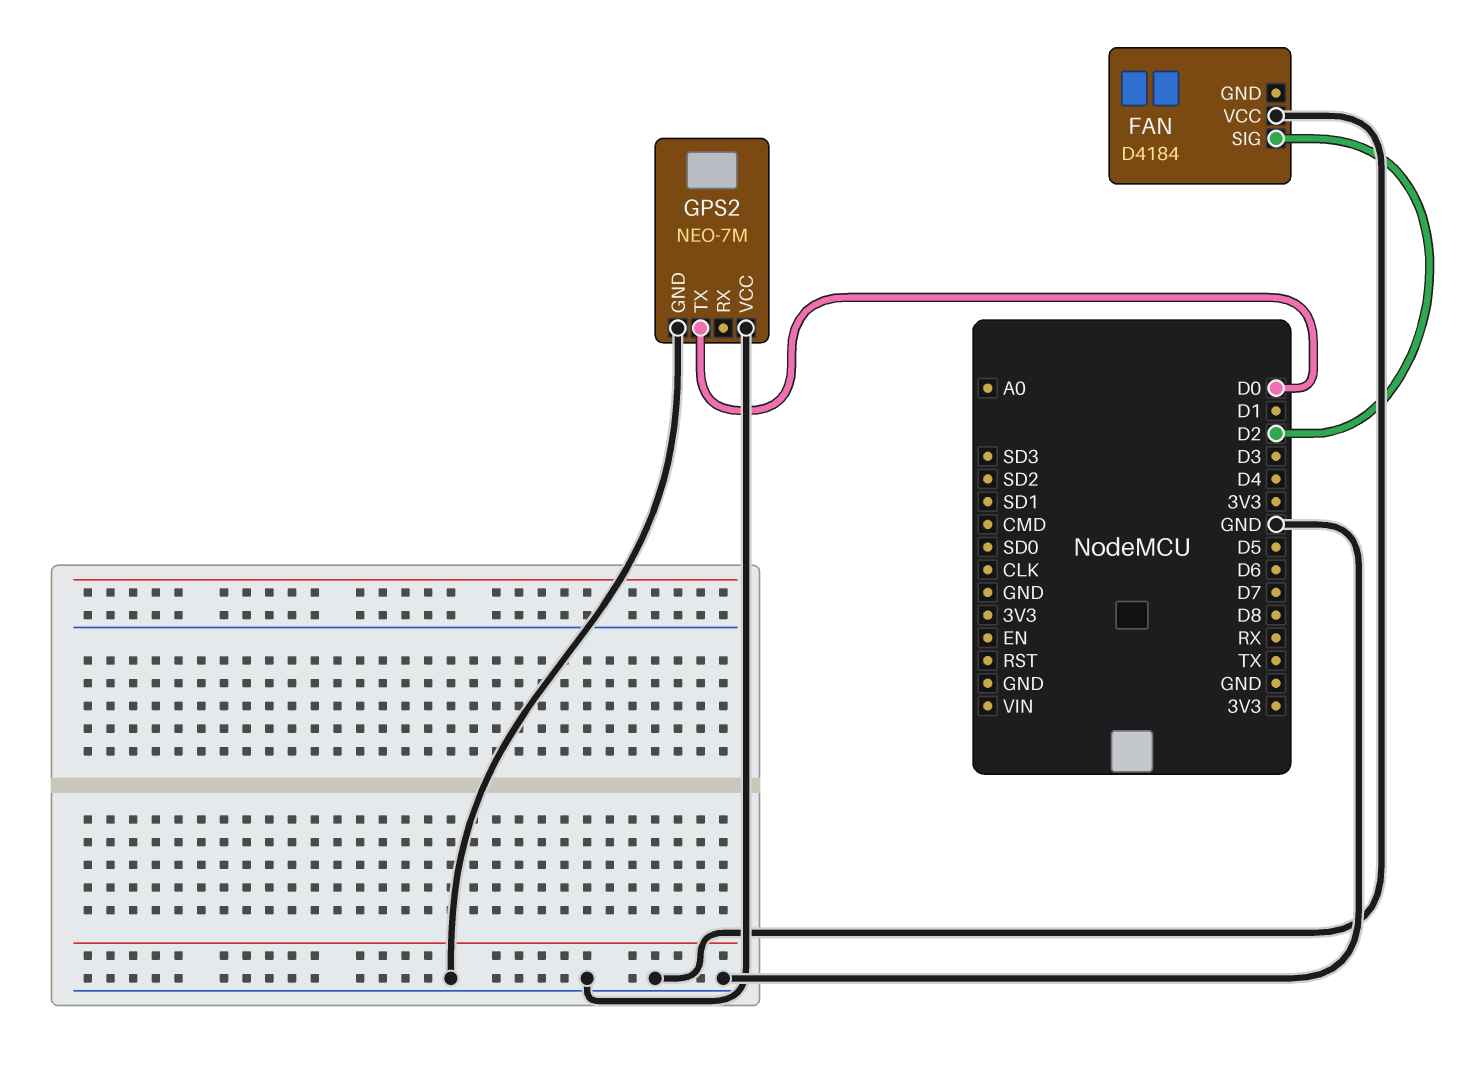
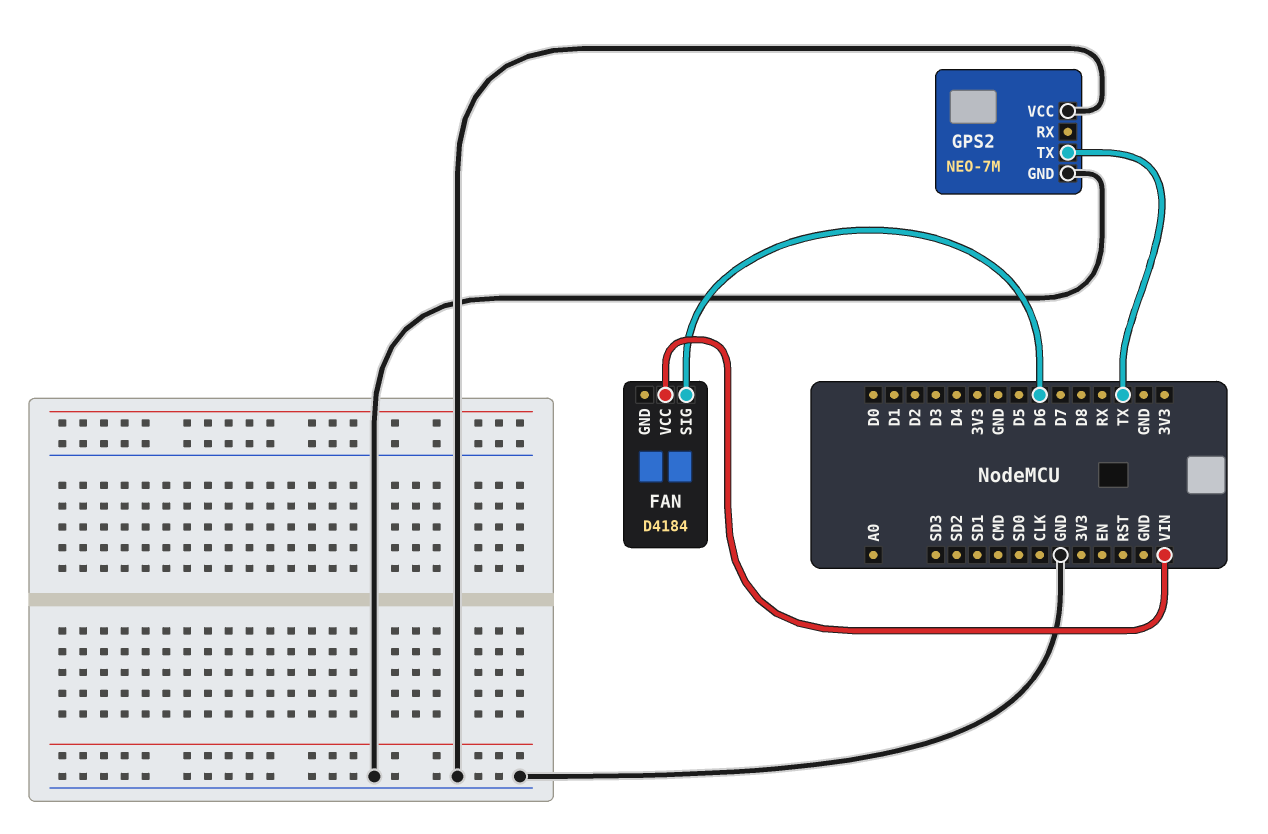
FAN pin SIG: D2 -> D6
FAN pin VCC: GND -> VIN
GPS2 pin TX: D0 -> TX

